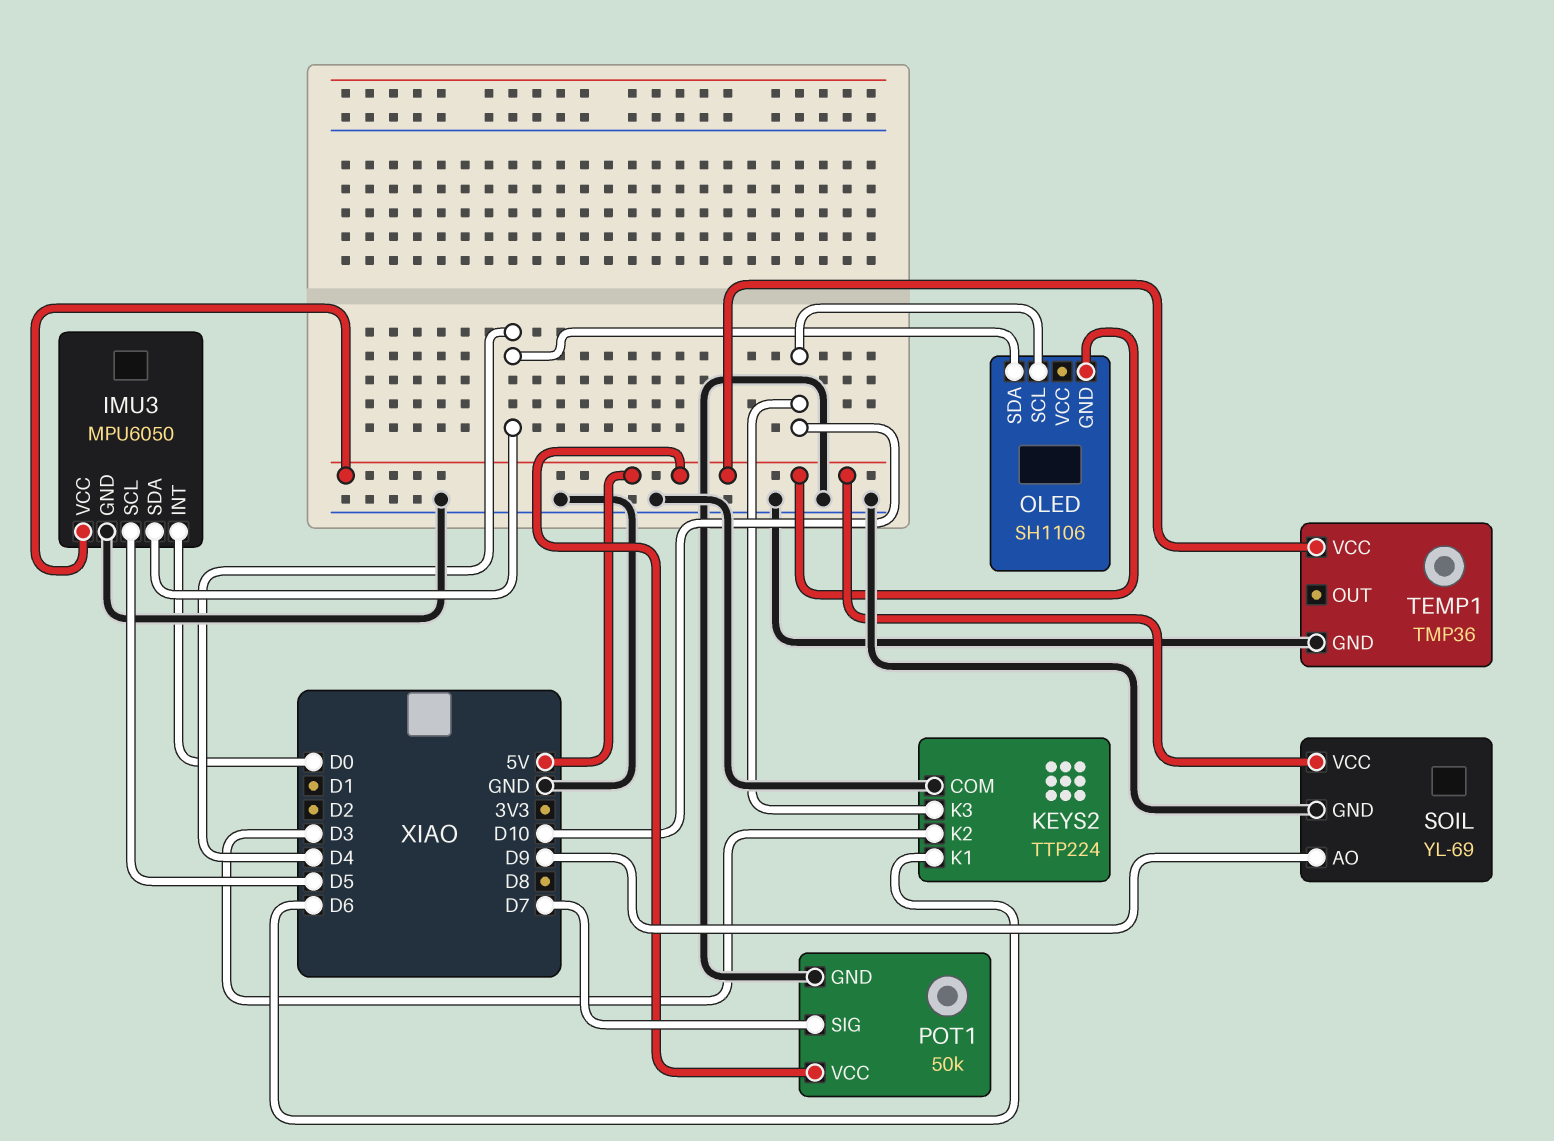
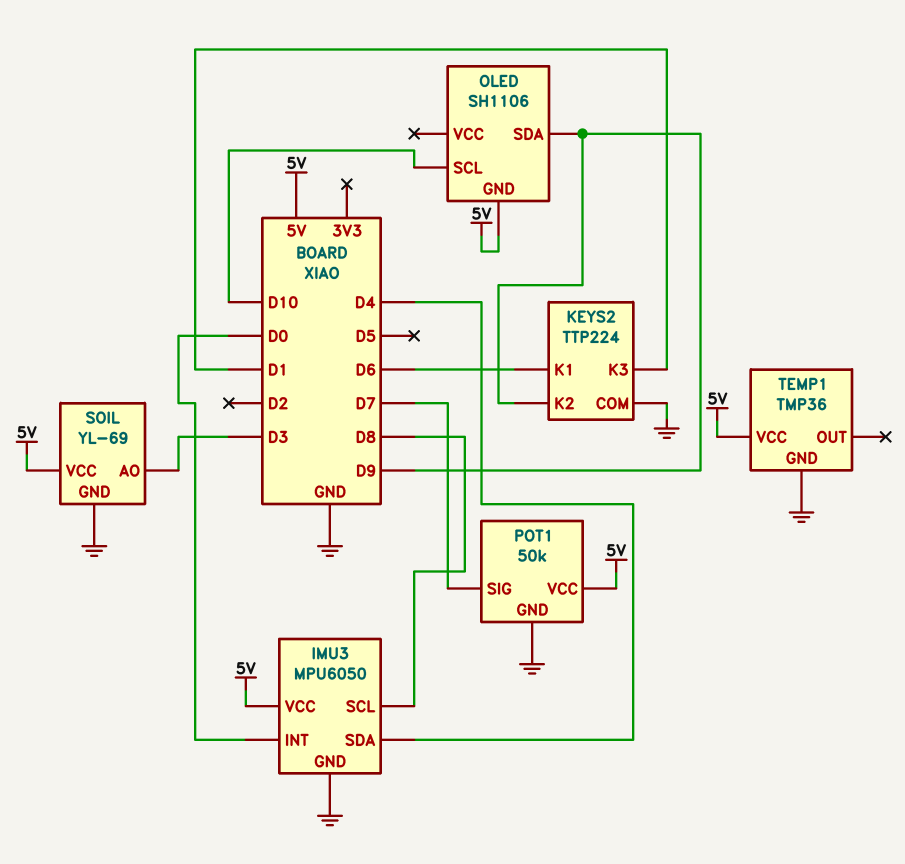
IMU3 pin SCL: D5 -> D8
KEYS2 pin K2: D3 -> D9
KEYS2 pin K3: D10 -> D1
OLED pin SDA: D4 -> D9
SOIL pin AO: D9 -> D3

